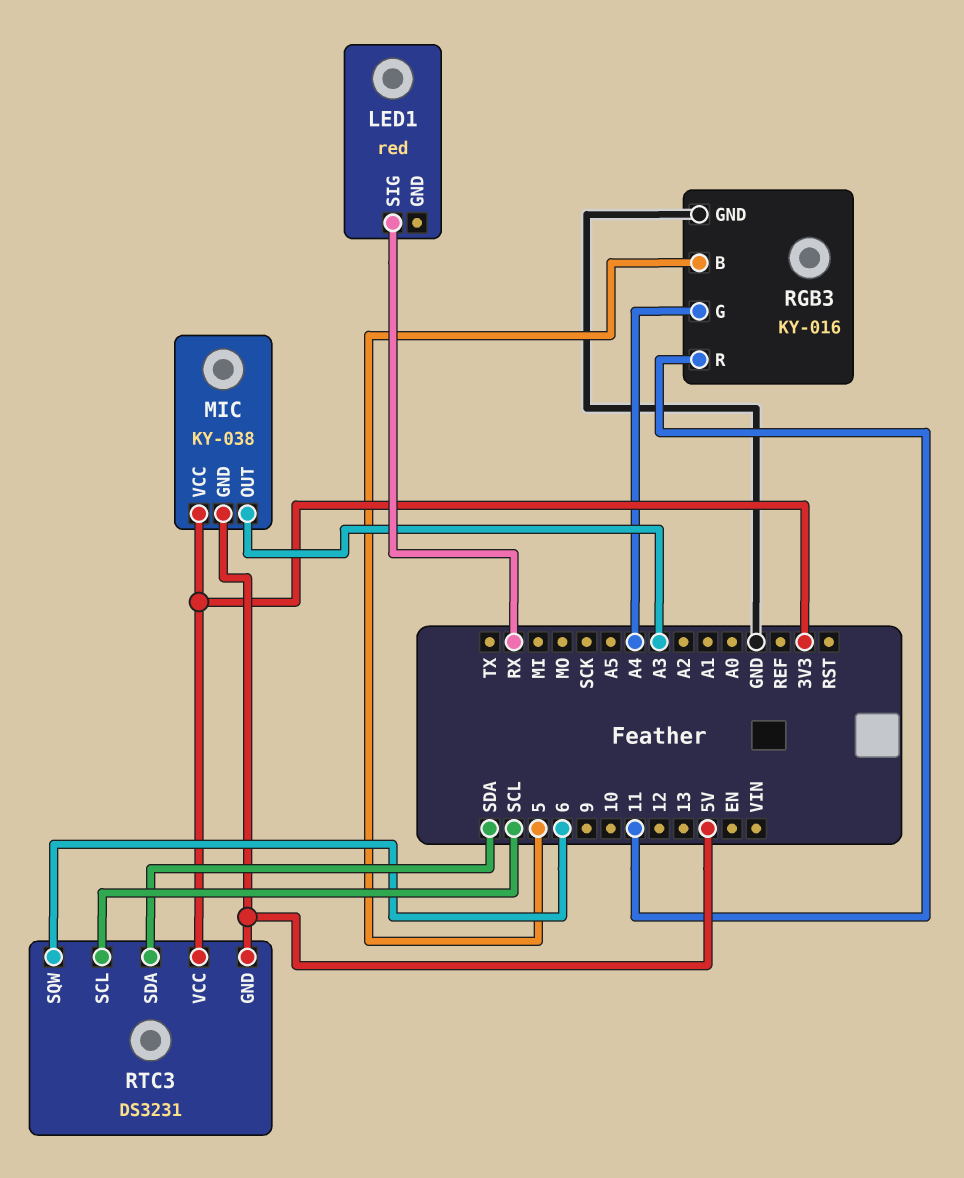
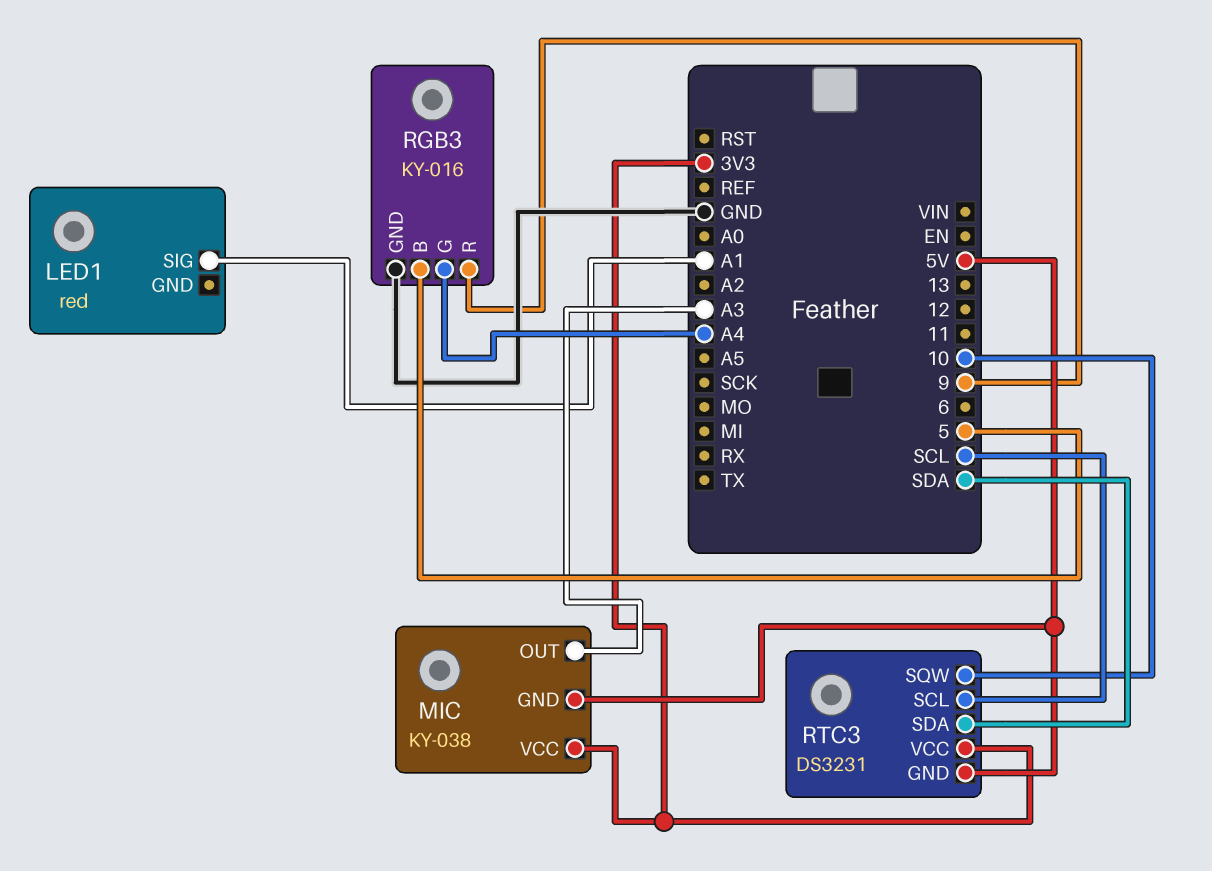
LED1 pin SIG: RX -> A1
RGB3 pin R: 11 -> 9
RTC3 pin SQW: 6 -> 10

